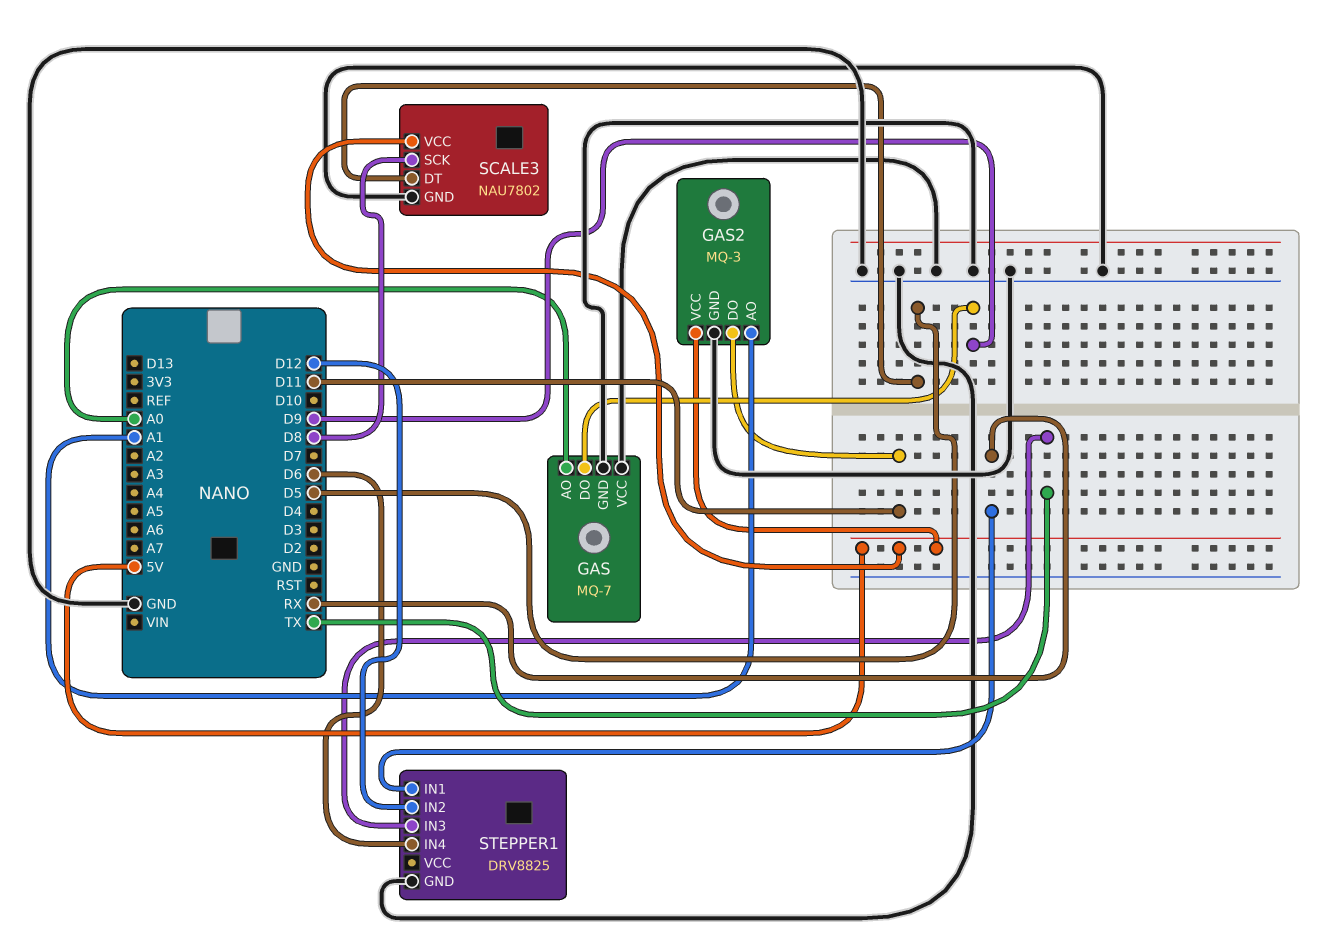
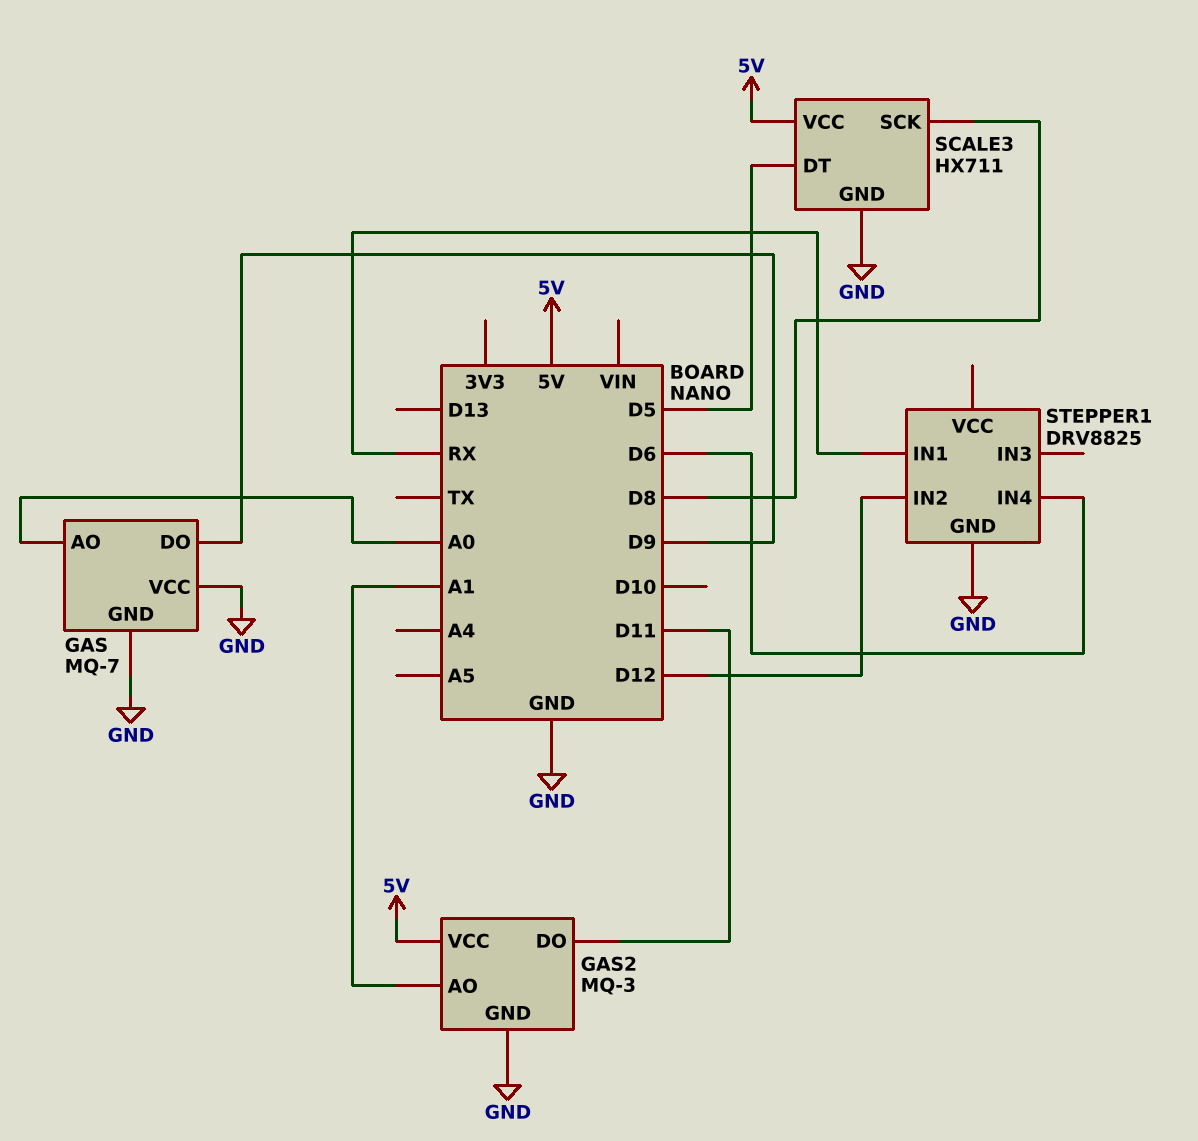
SCALE3: NAU7802 -> HX711
STEPPER1 pin IN3: TX -> none

